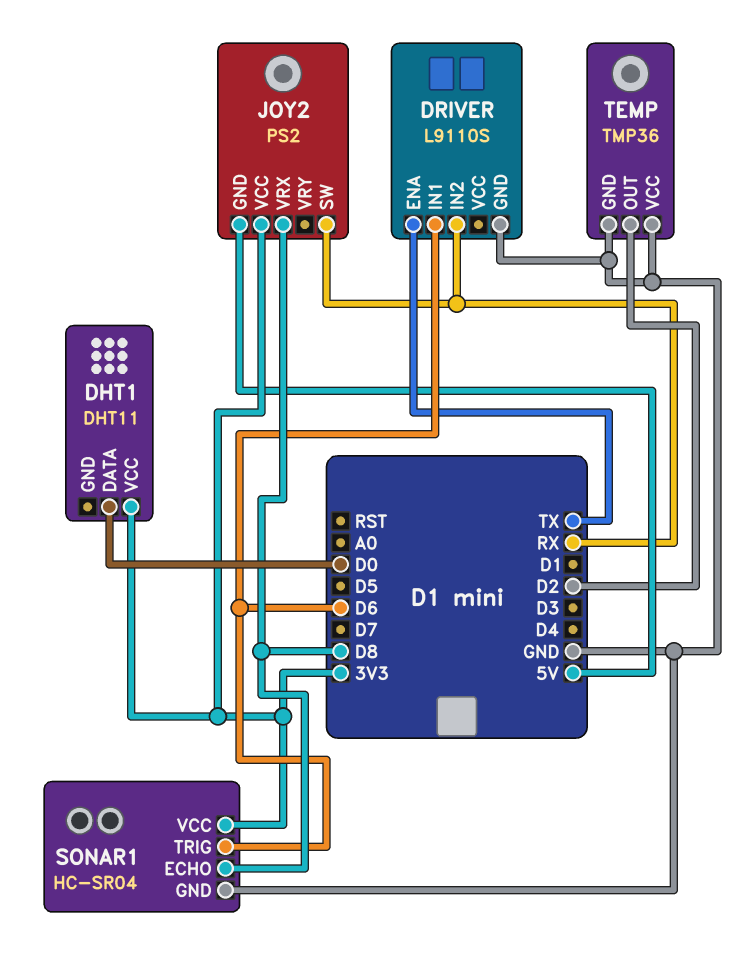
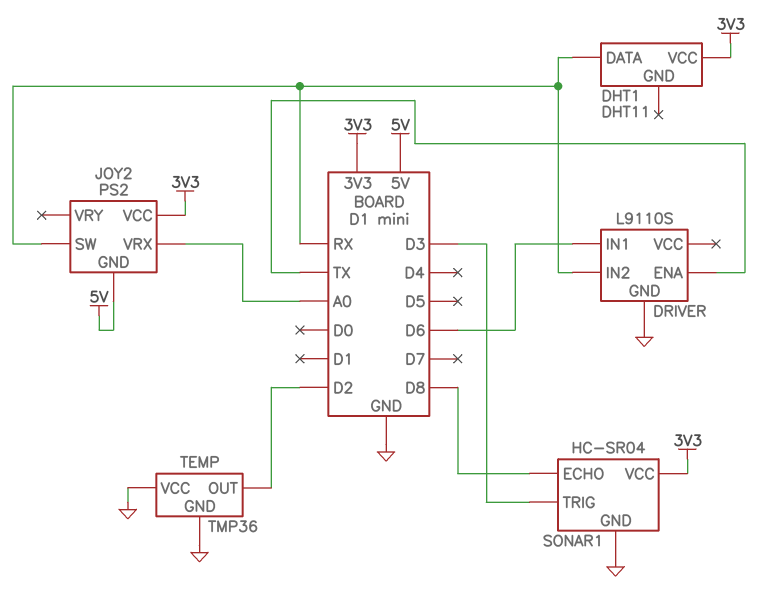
DHT1 pin DATA: D0 -> RX
JOY2 pin VRX: D8 -> A0
SONAR1 pin TRIG: D6 -> D3

